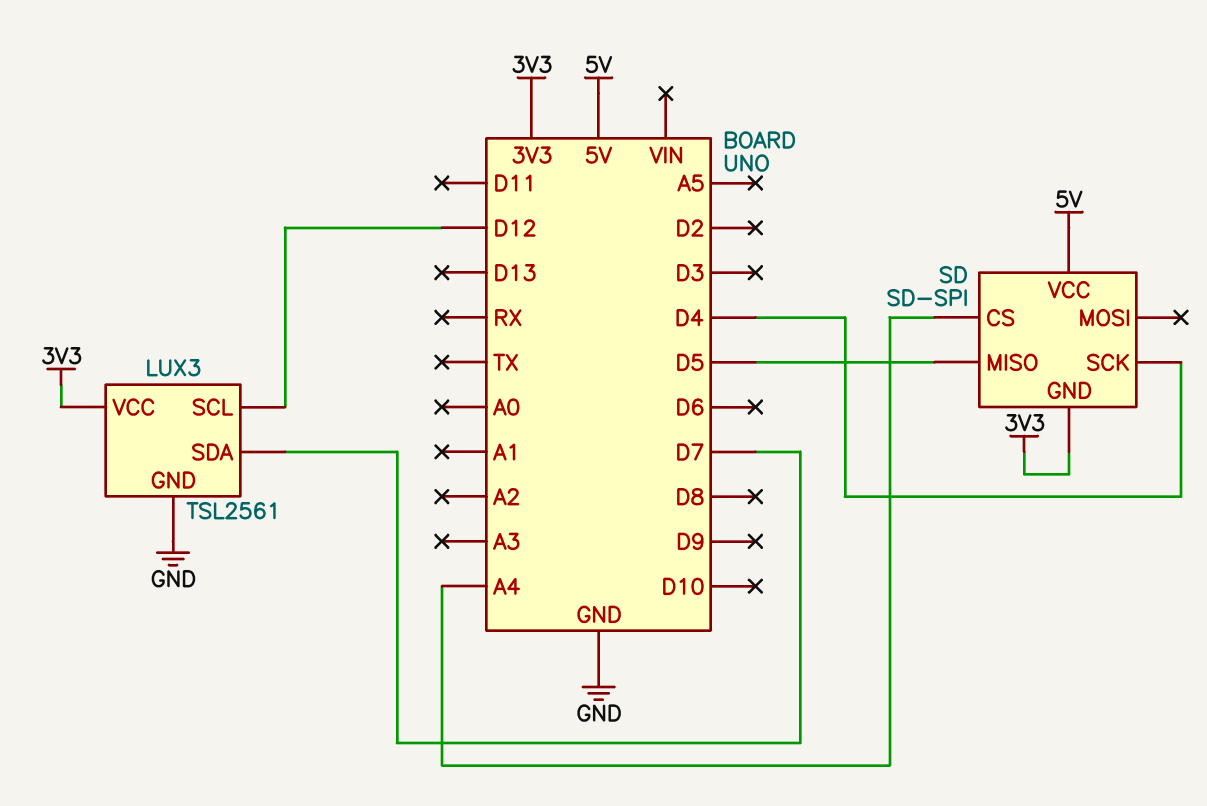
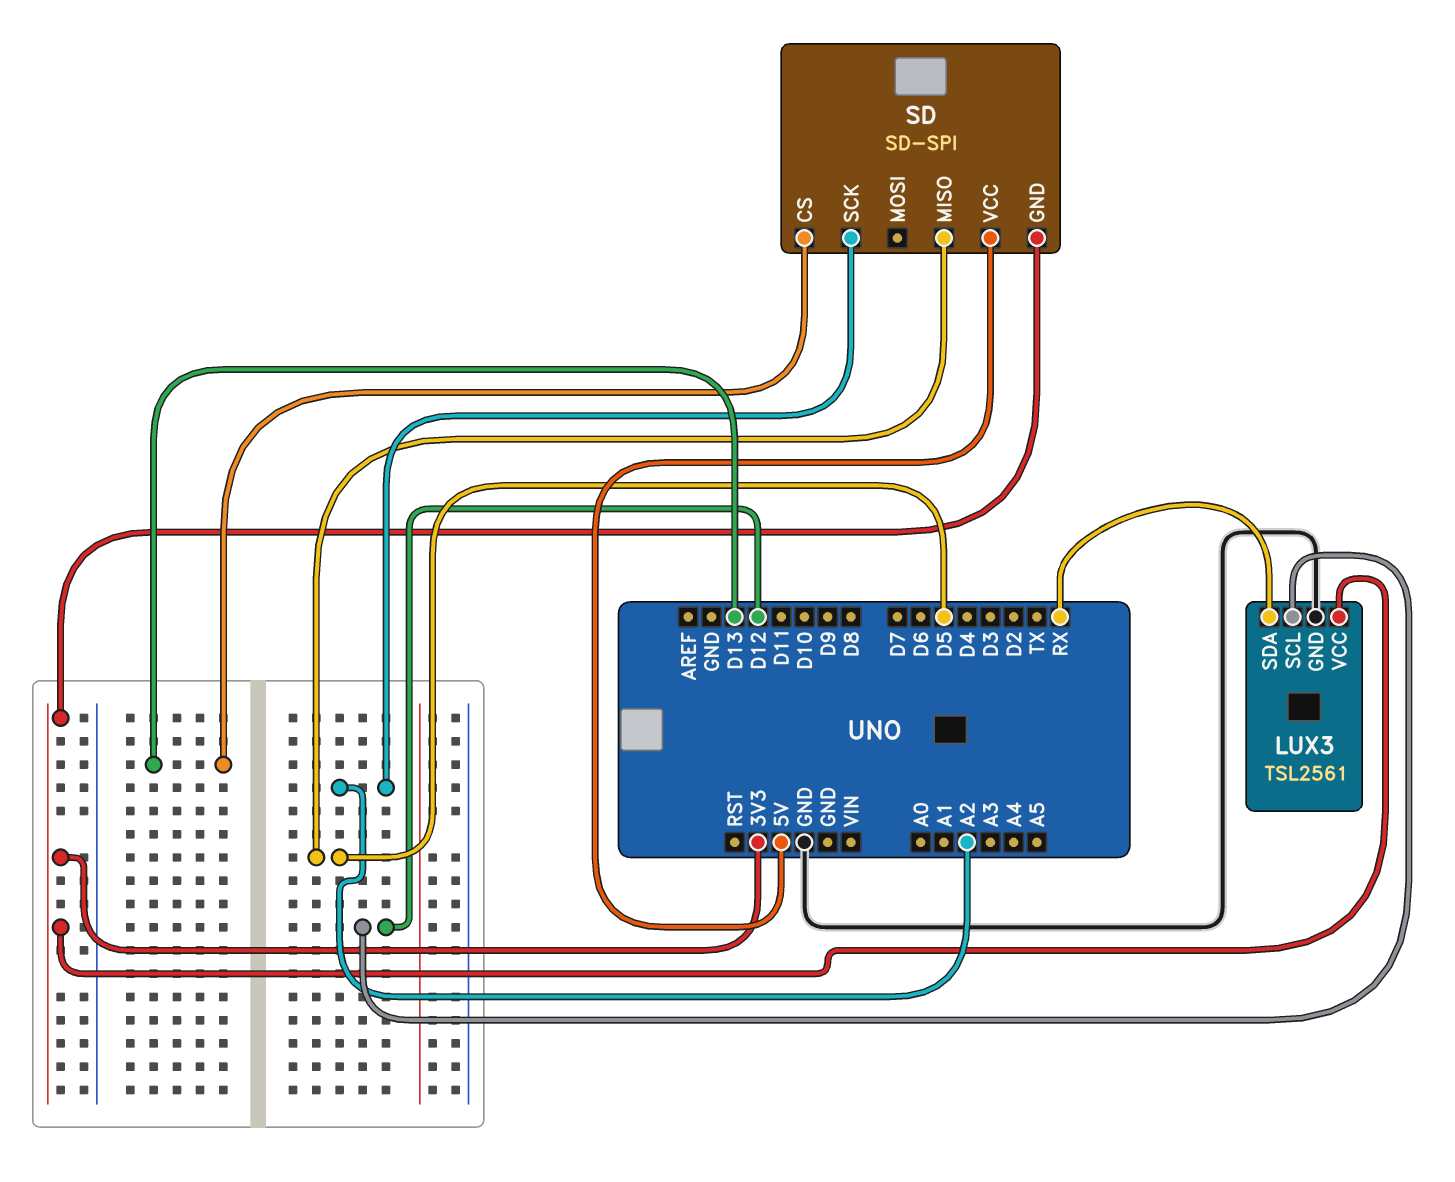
LUX3 pin SDA: D7 -> RX
SD pin CS: A4 -> D13
SD pin SCK: D4 -> A2

